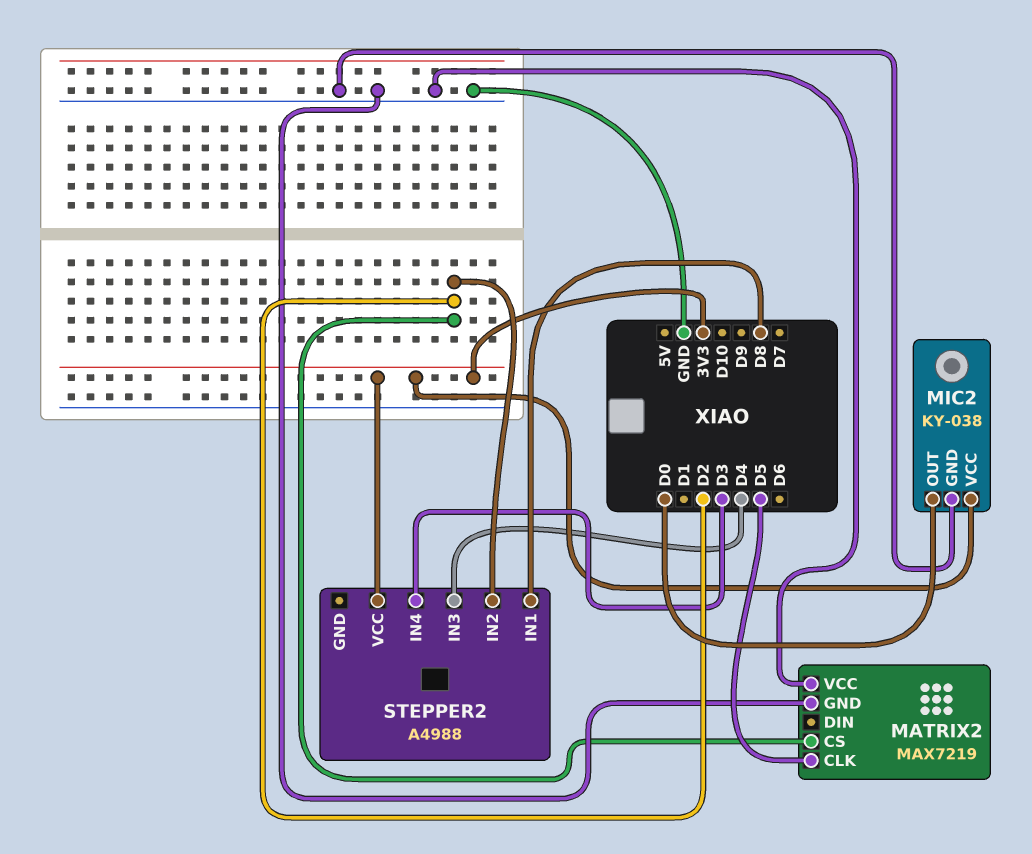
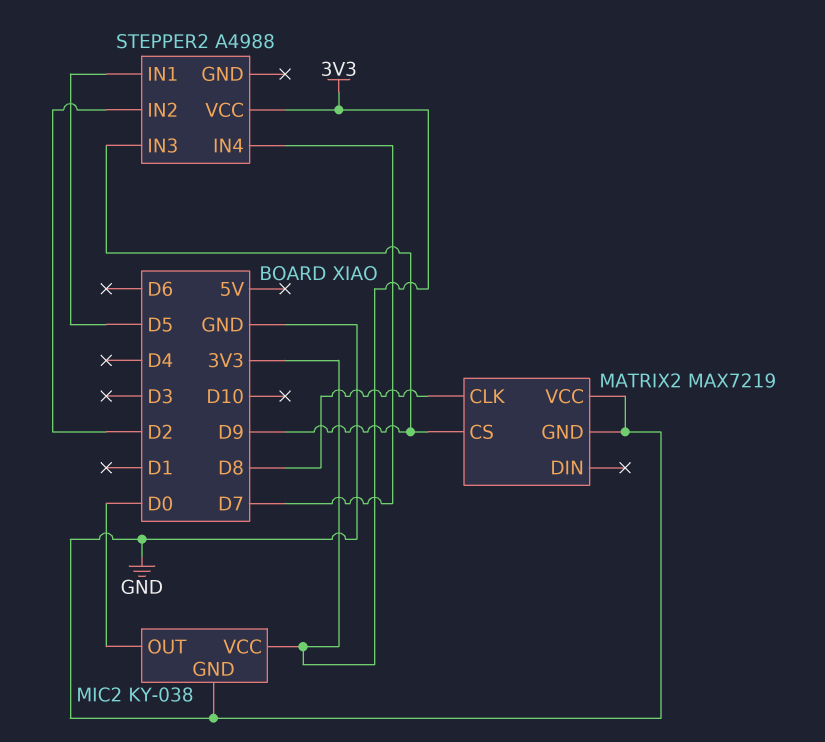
MATRIX2 pin CLK: D5 -> D8
MATRIX2 pin CS: D2 -> D9
STEPPER2 pin IN1: D8 -> D5
STEPPER2 pin IN3: D4 -> D9
STEPPER2 pin IN4: D3 -> D7

